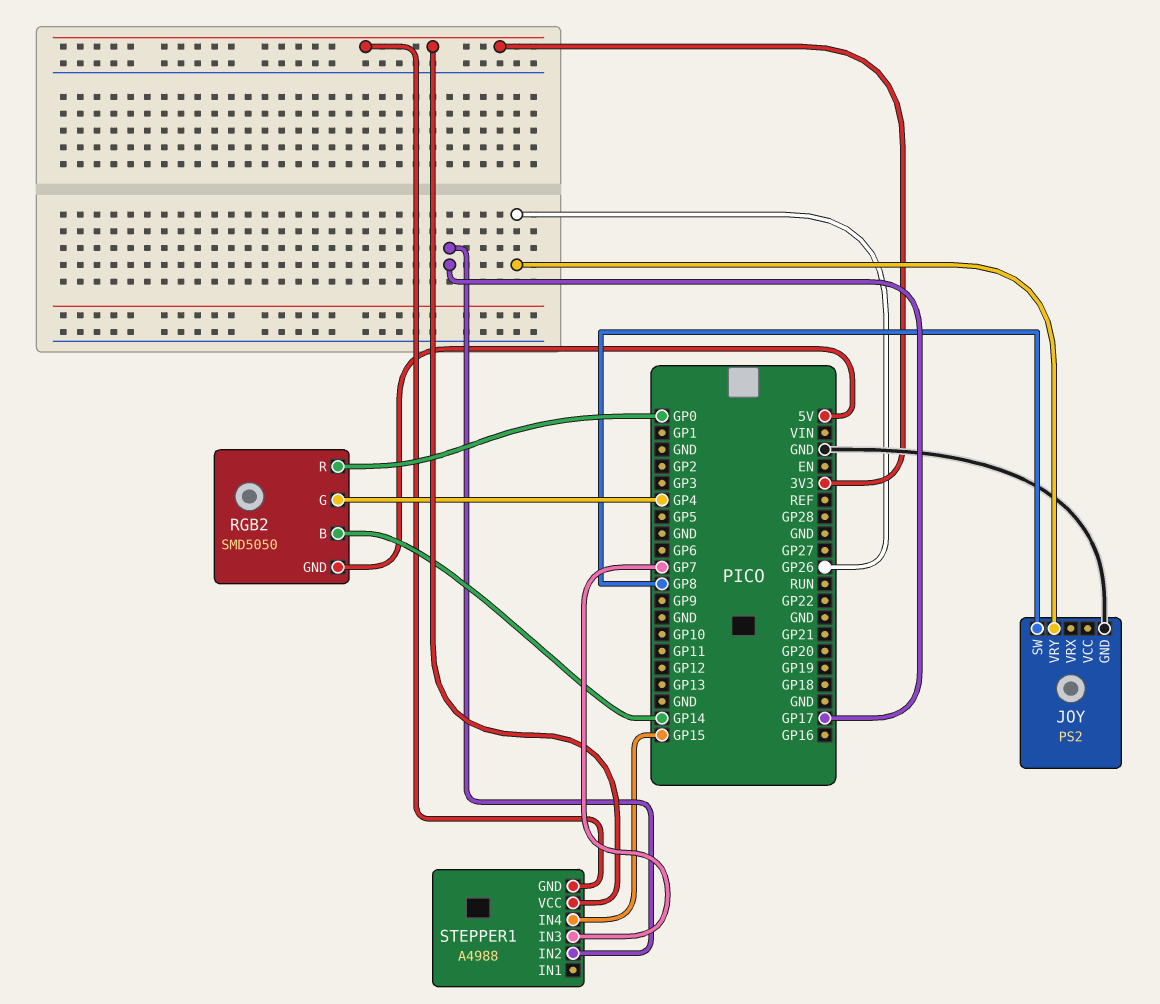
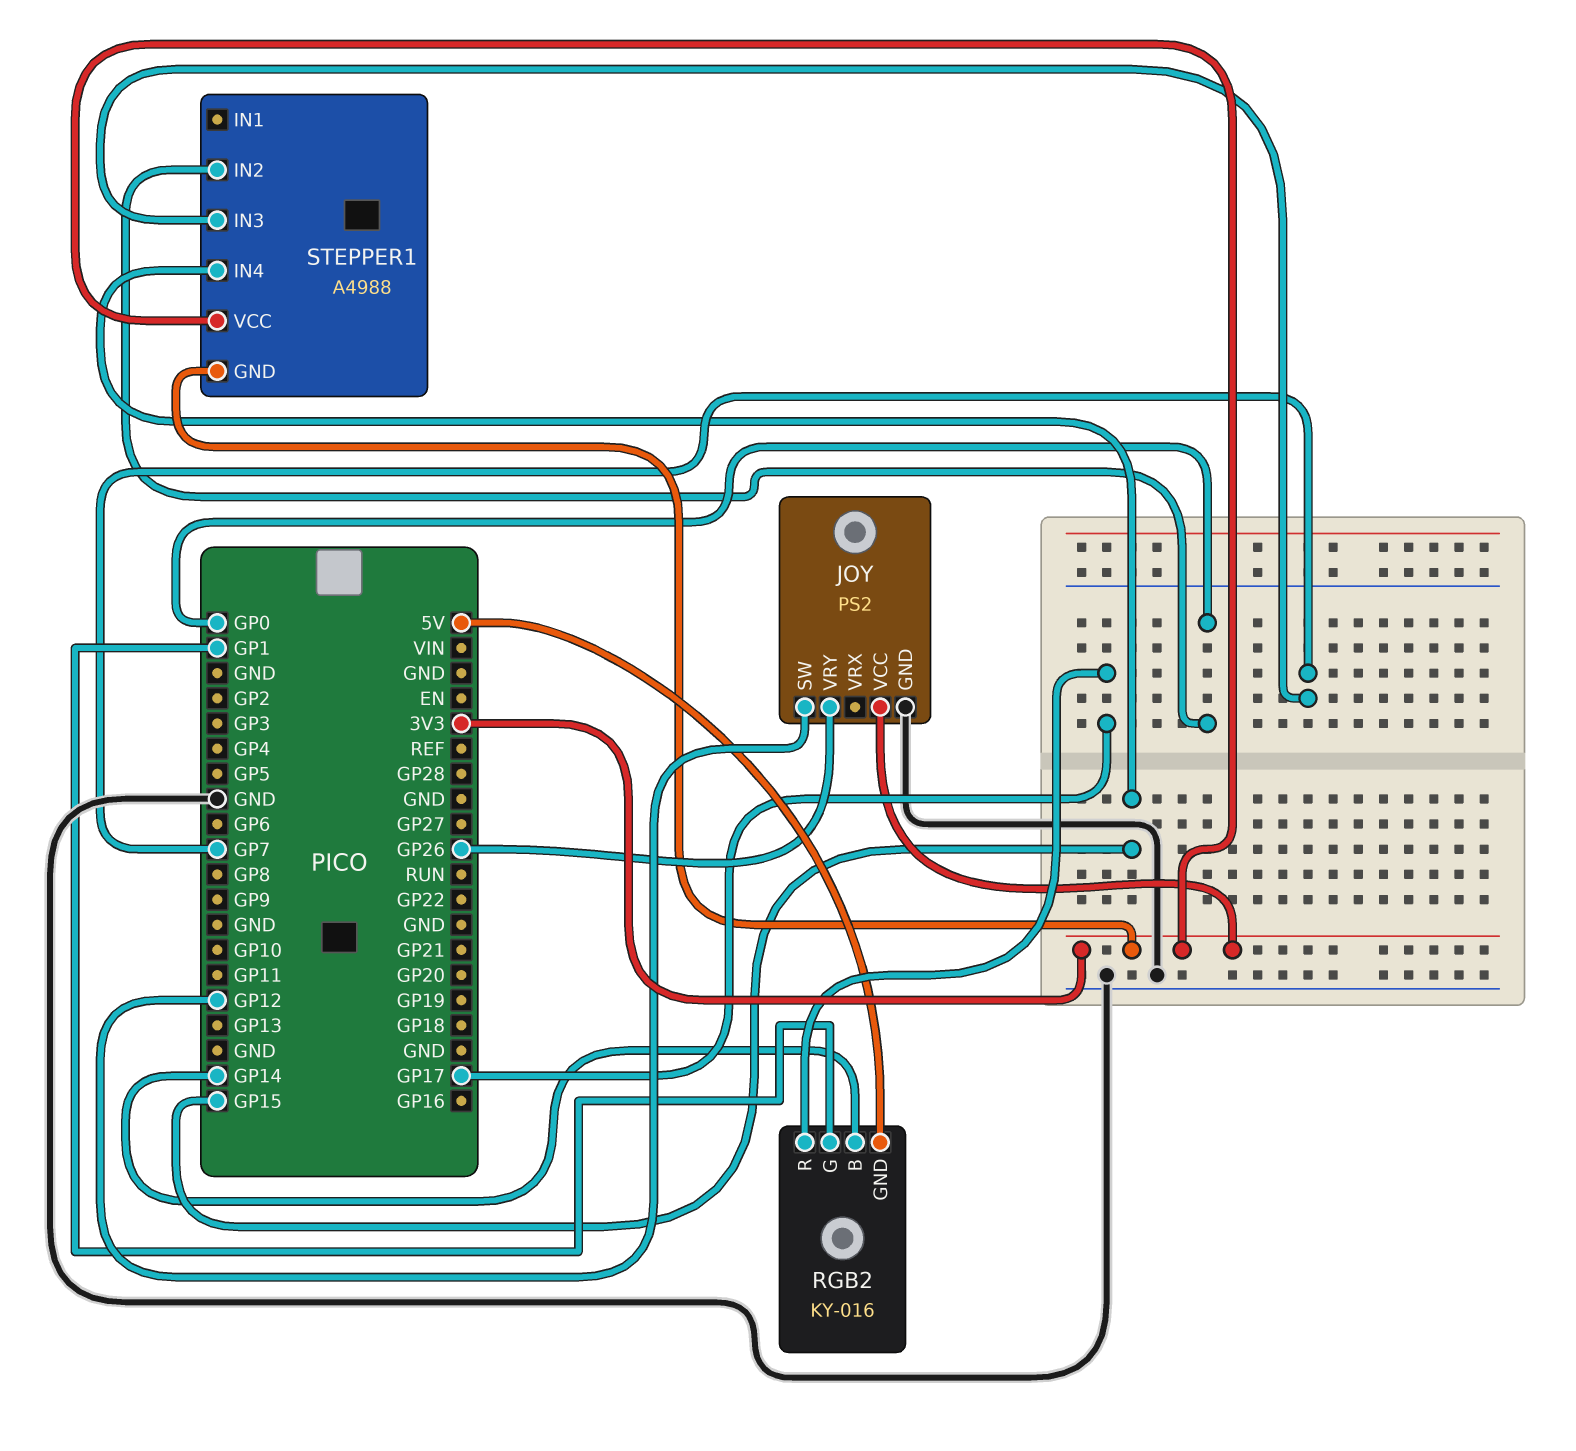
JOY pin SW: GP8 -> GP12
JOY pin VCC: none -> 3V3
RGB2: SMD5050 -> KY-016
RGB2 pin G: GP4 -> GP1
RGB2 pin R: GP0 -> GP17
STEPPER1 pin IN2: GP17 -> GP0

